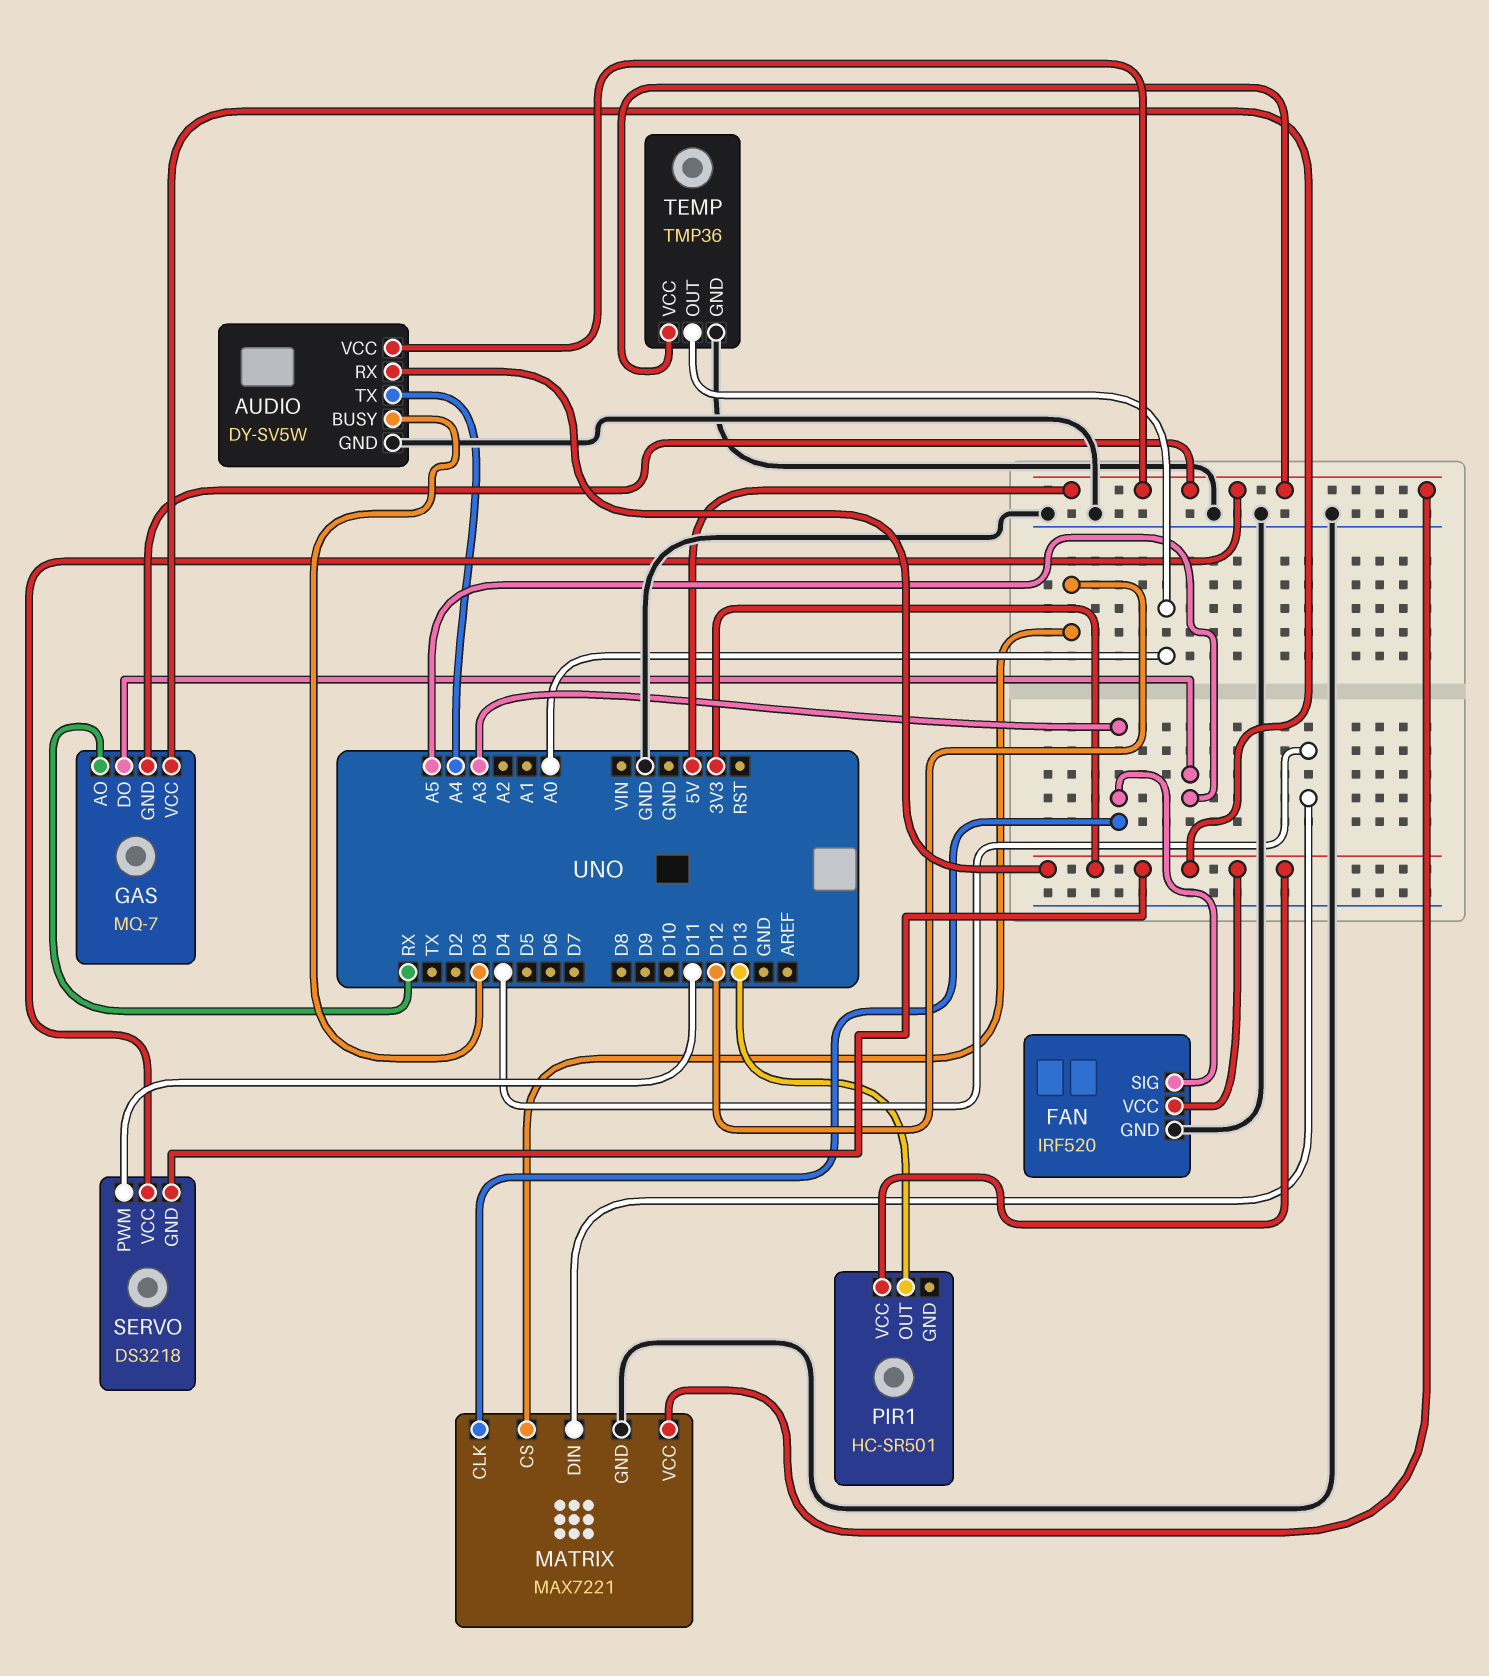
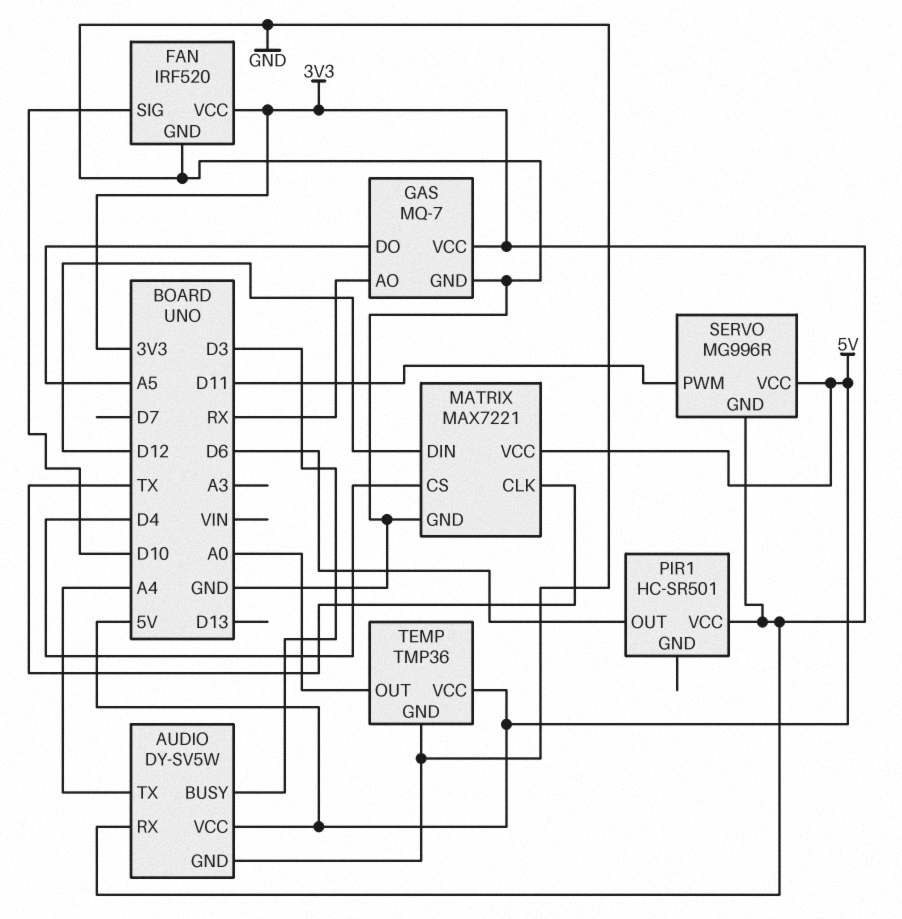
FAN pin SIG: A3 -> D10
GAS pin GND: 5V -> GND
MATRIX pin CLK: A3 -> TX
MATRIX pin CS: D12 -> D4
MATRIX pin DIN: D4 -> D12
PIR1 pin OUT: D13 -> D6
SERVO: DS3218 -> MG996R

